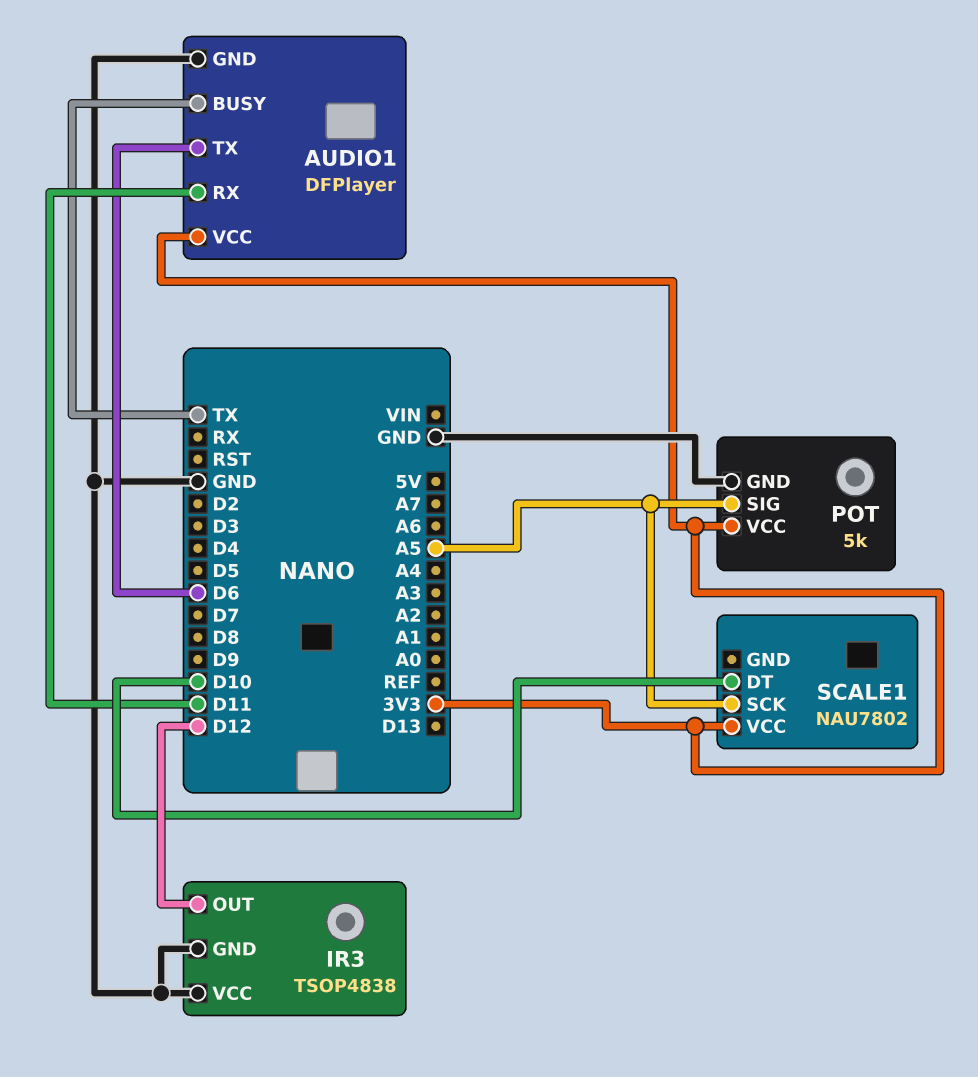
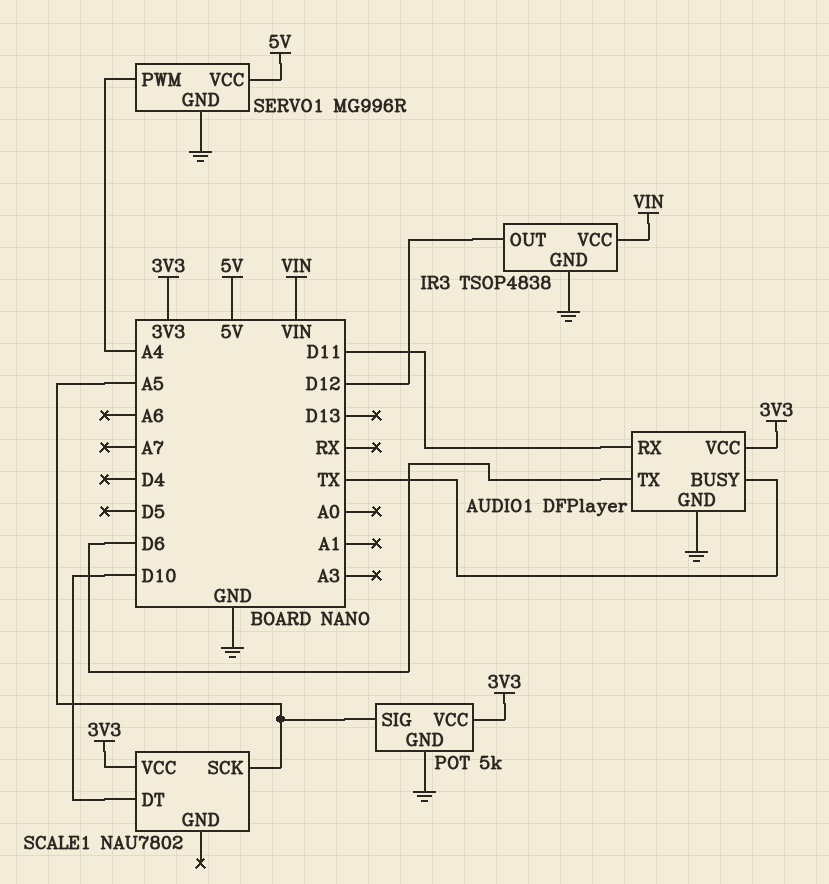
IR3 pin VCC: GND -> VIN
SERVO1: none -> MG996R
SERVO1 pin GND: none -> GND
SERVO1 pin PWM: none -> A4
SERVO1 pin VCC: none -> 5V

